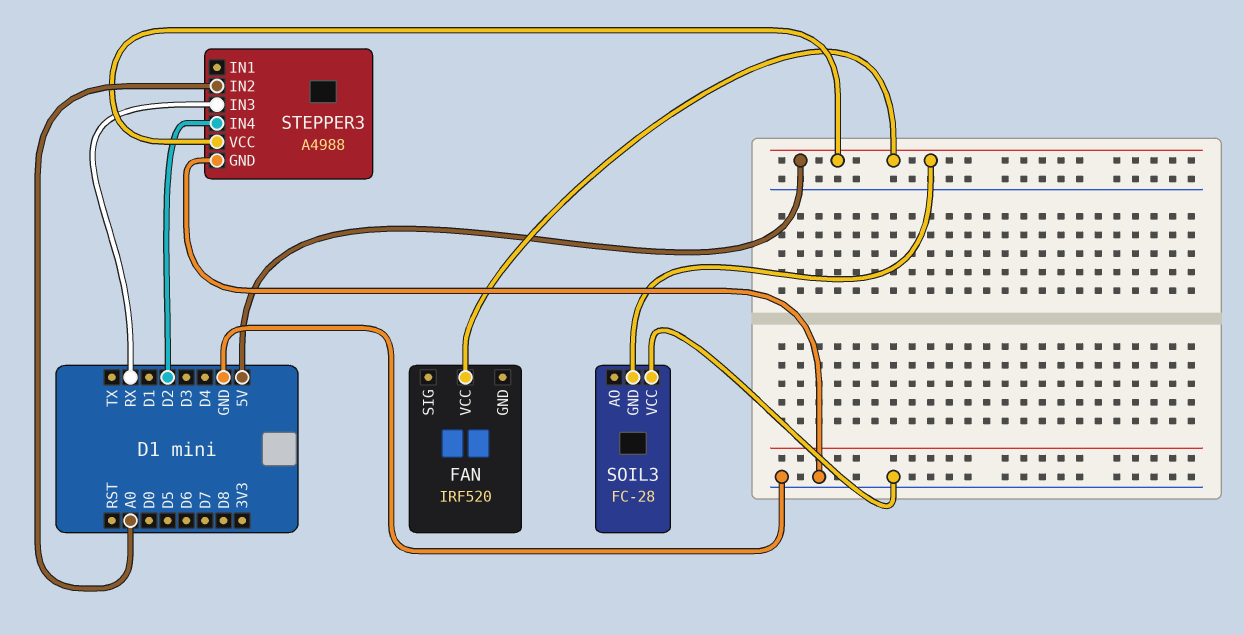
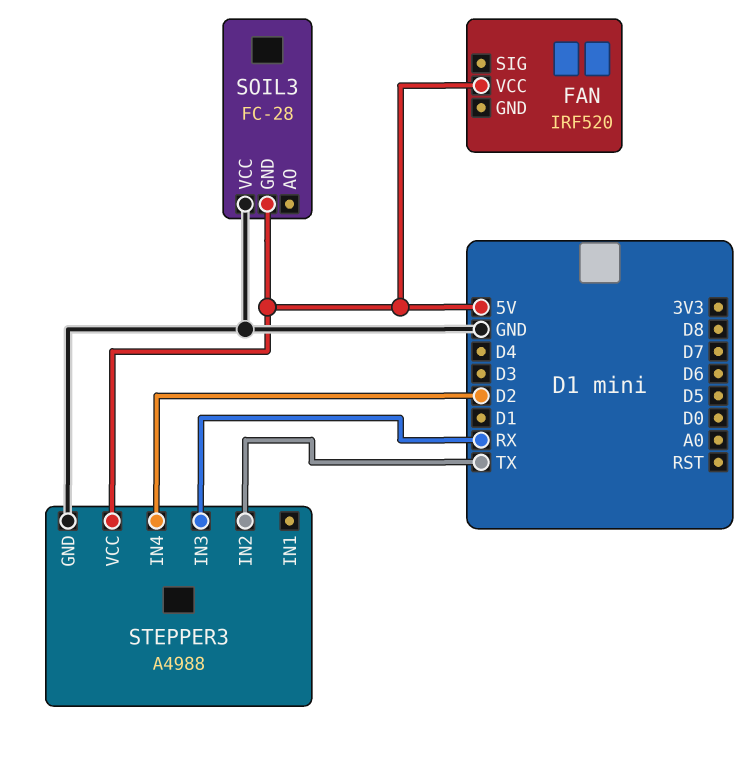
STEPPER3 pin IN2: A0 -> TX

